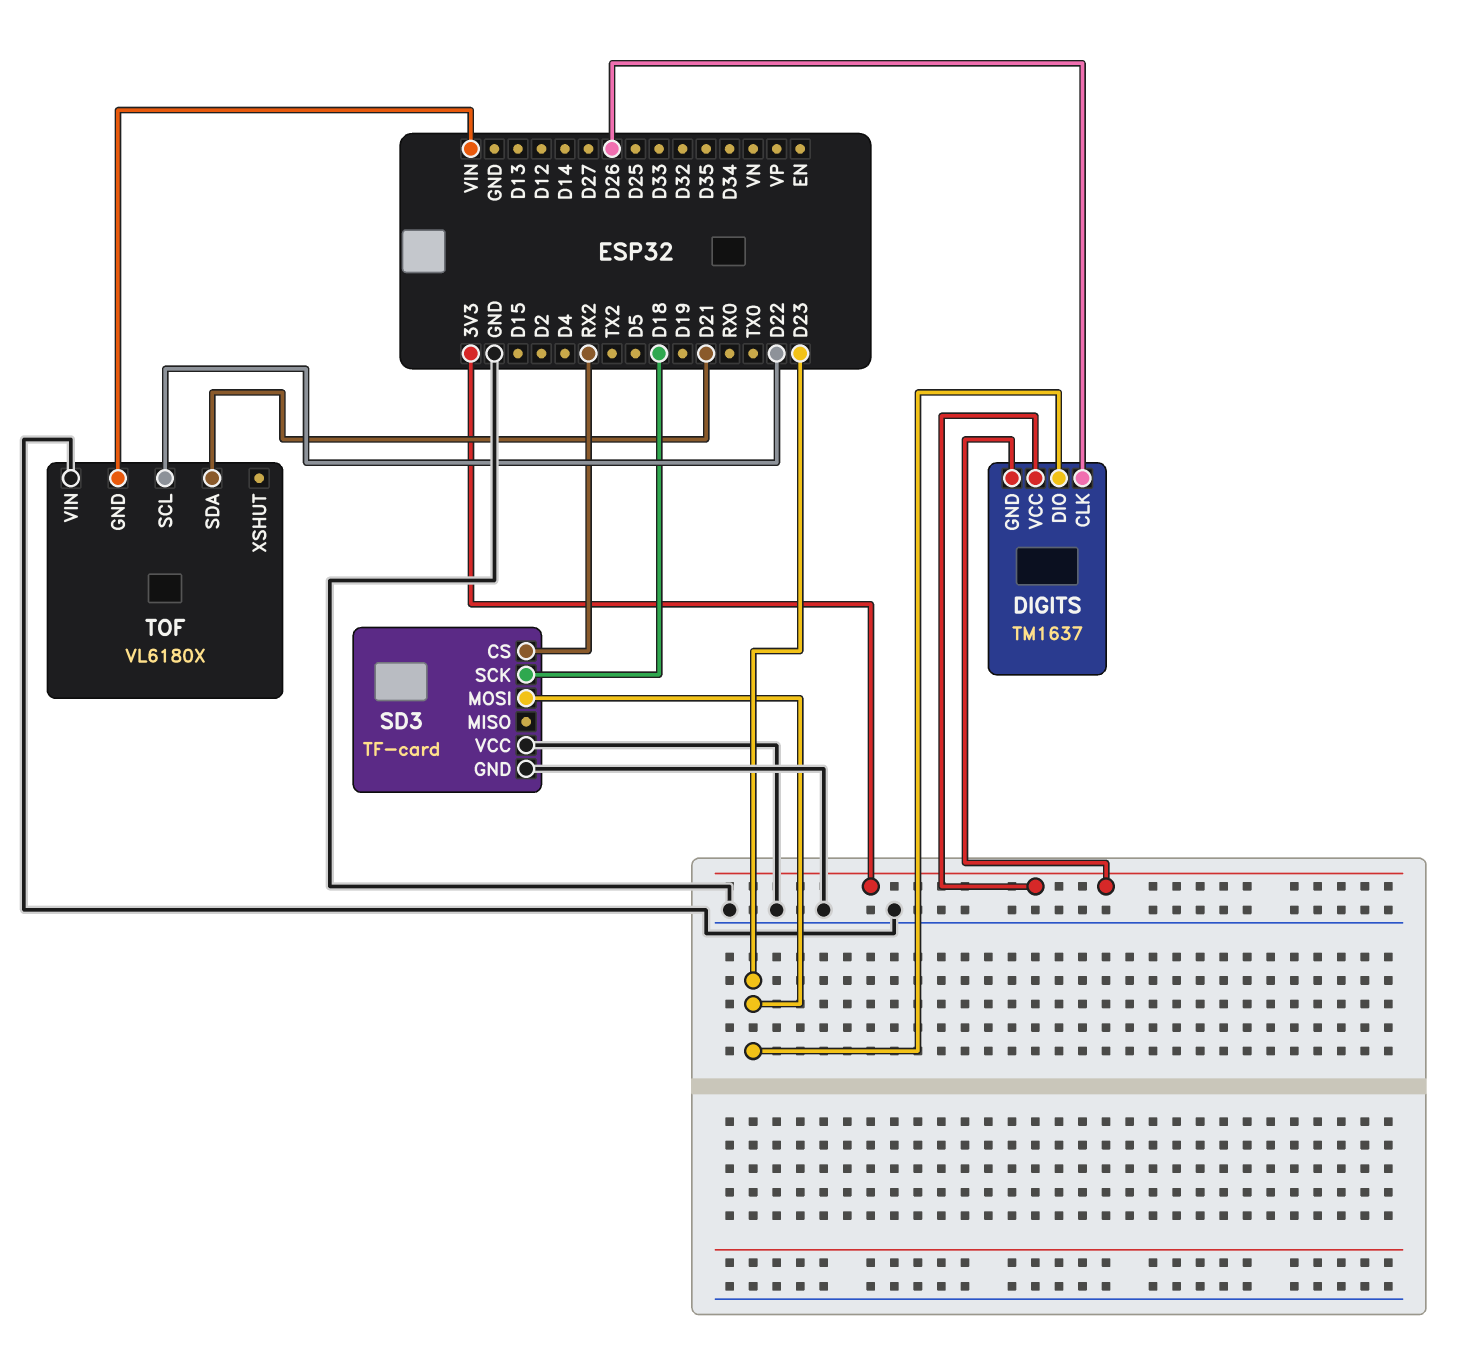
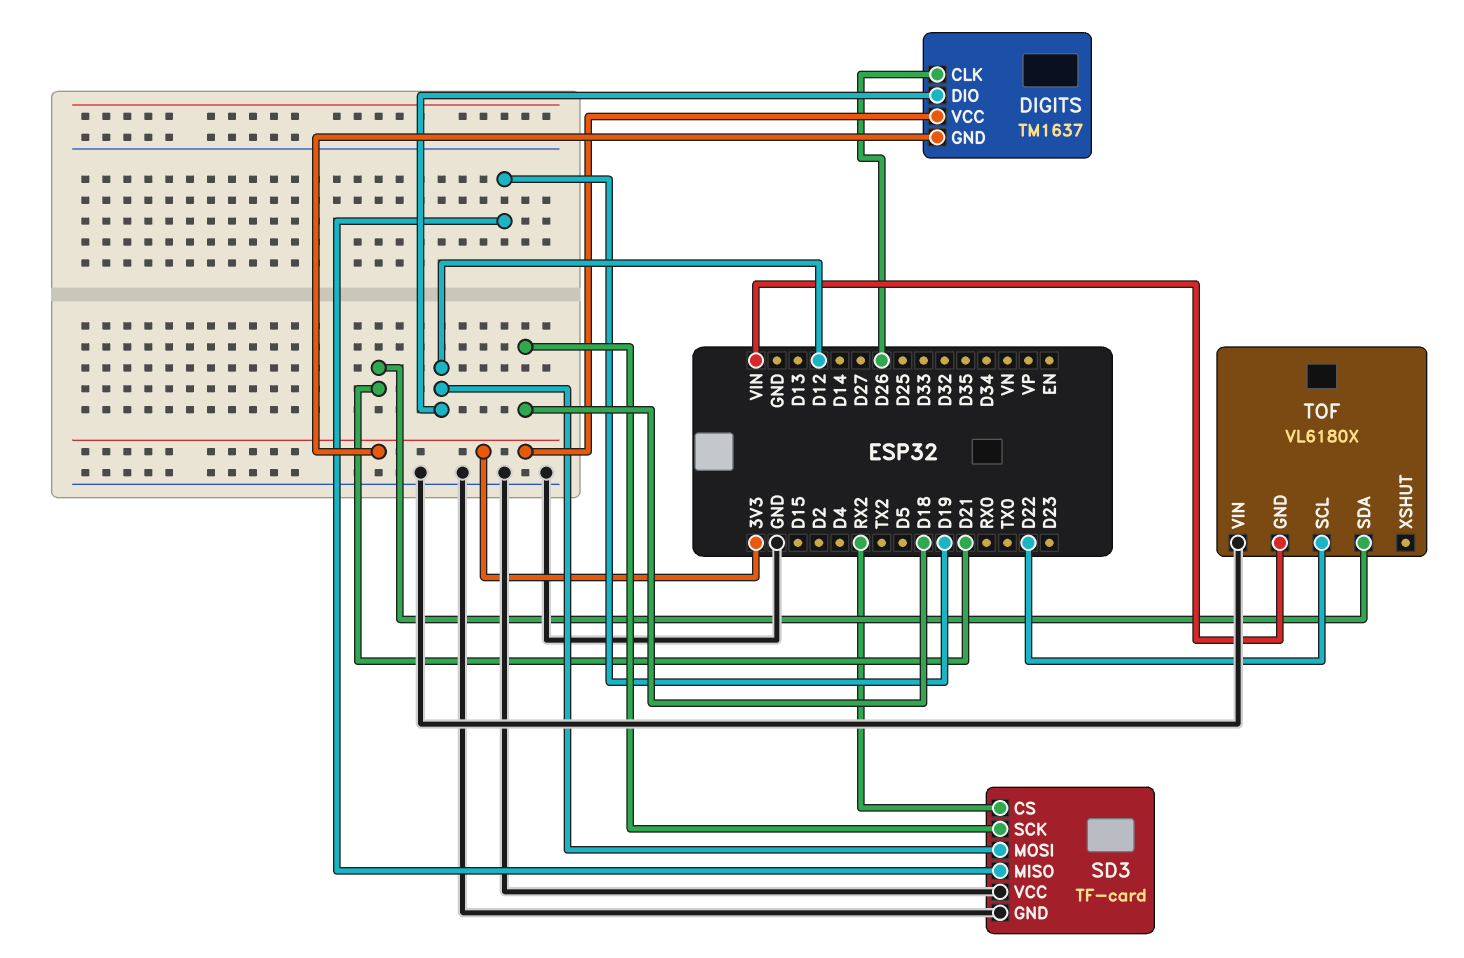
DIGITS pin DIO: D23 -> D12
SD3 pin MISO: none -> D19
SD3 pin MOSI: D23 -> D12

